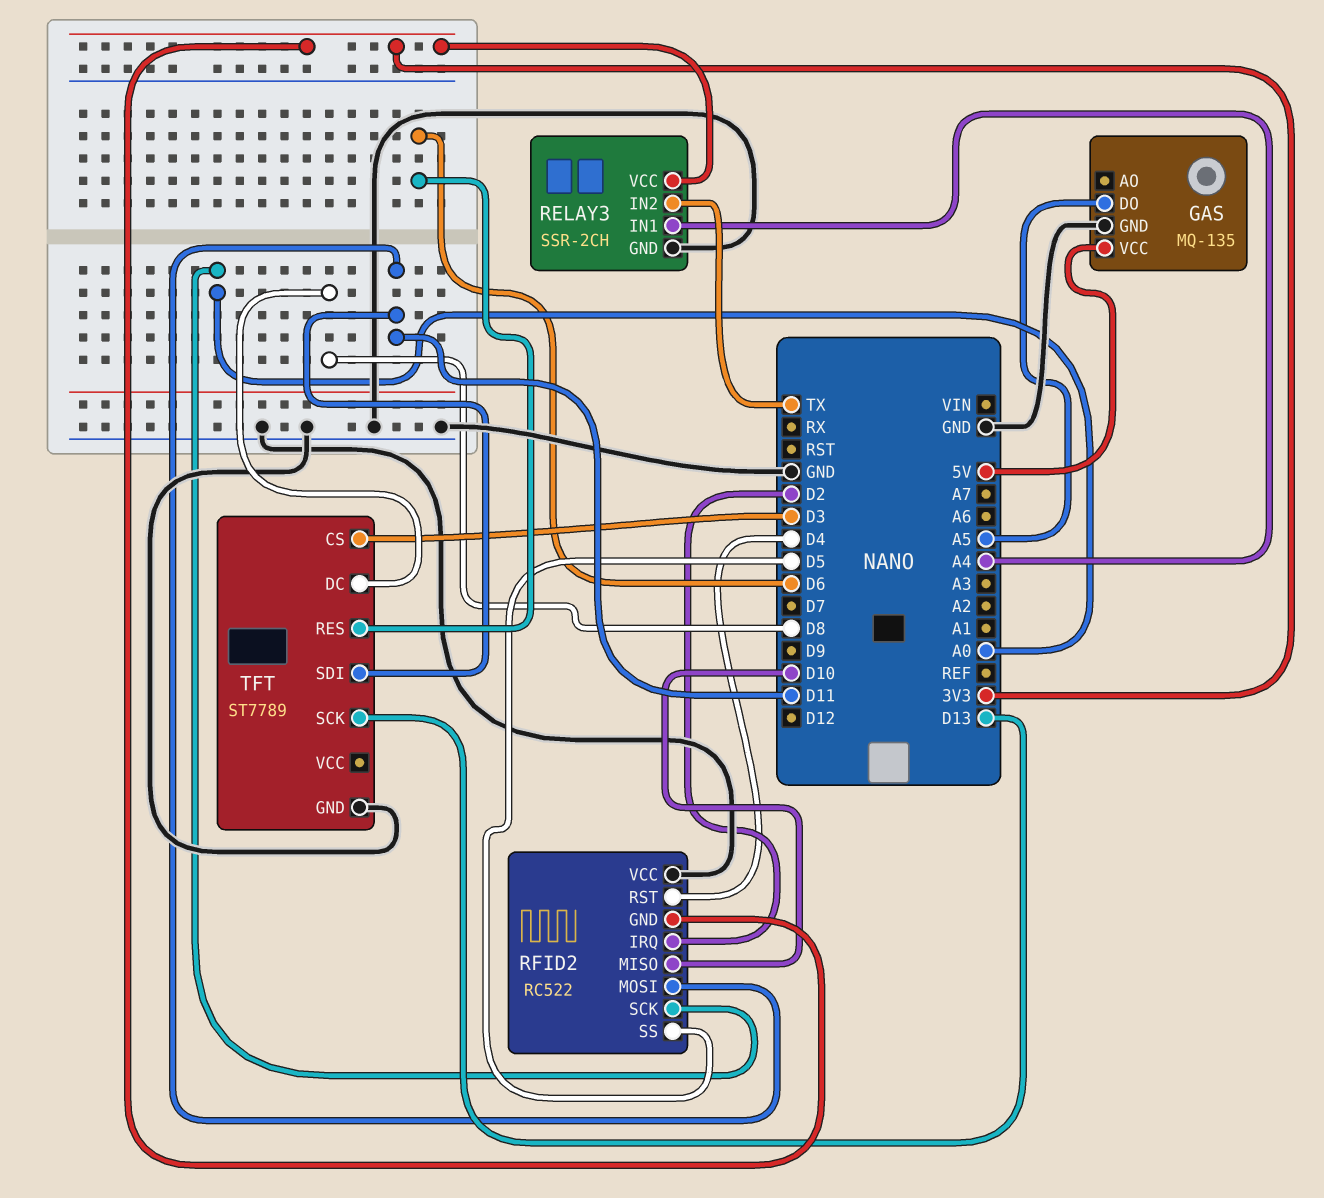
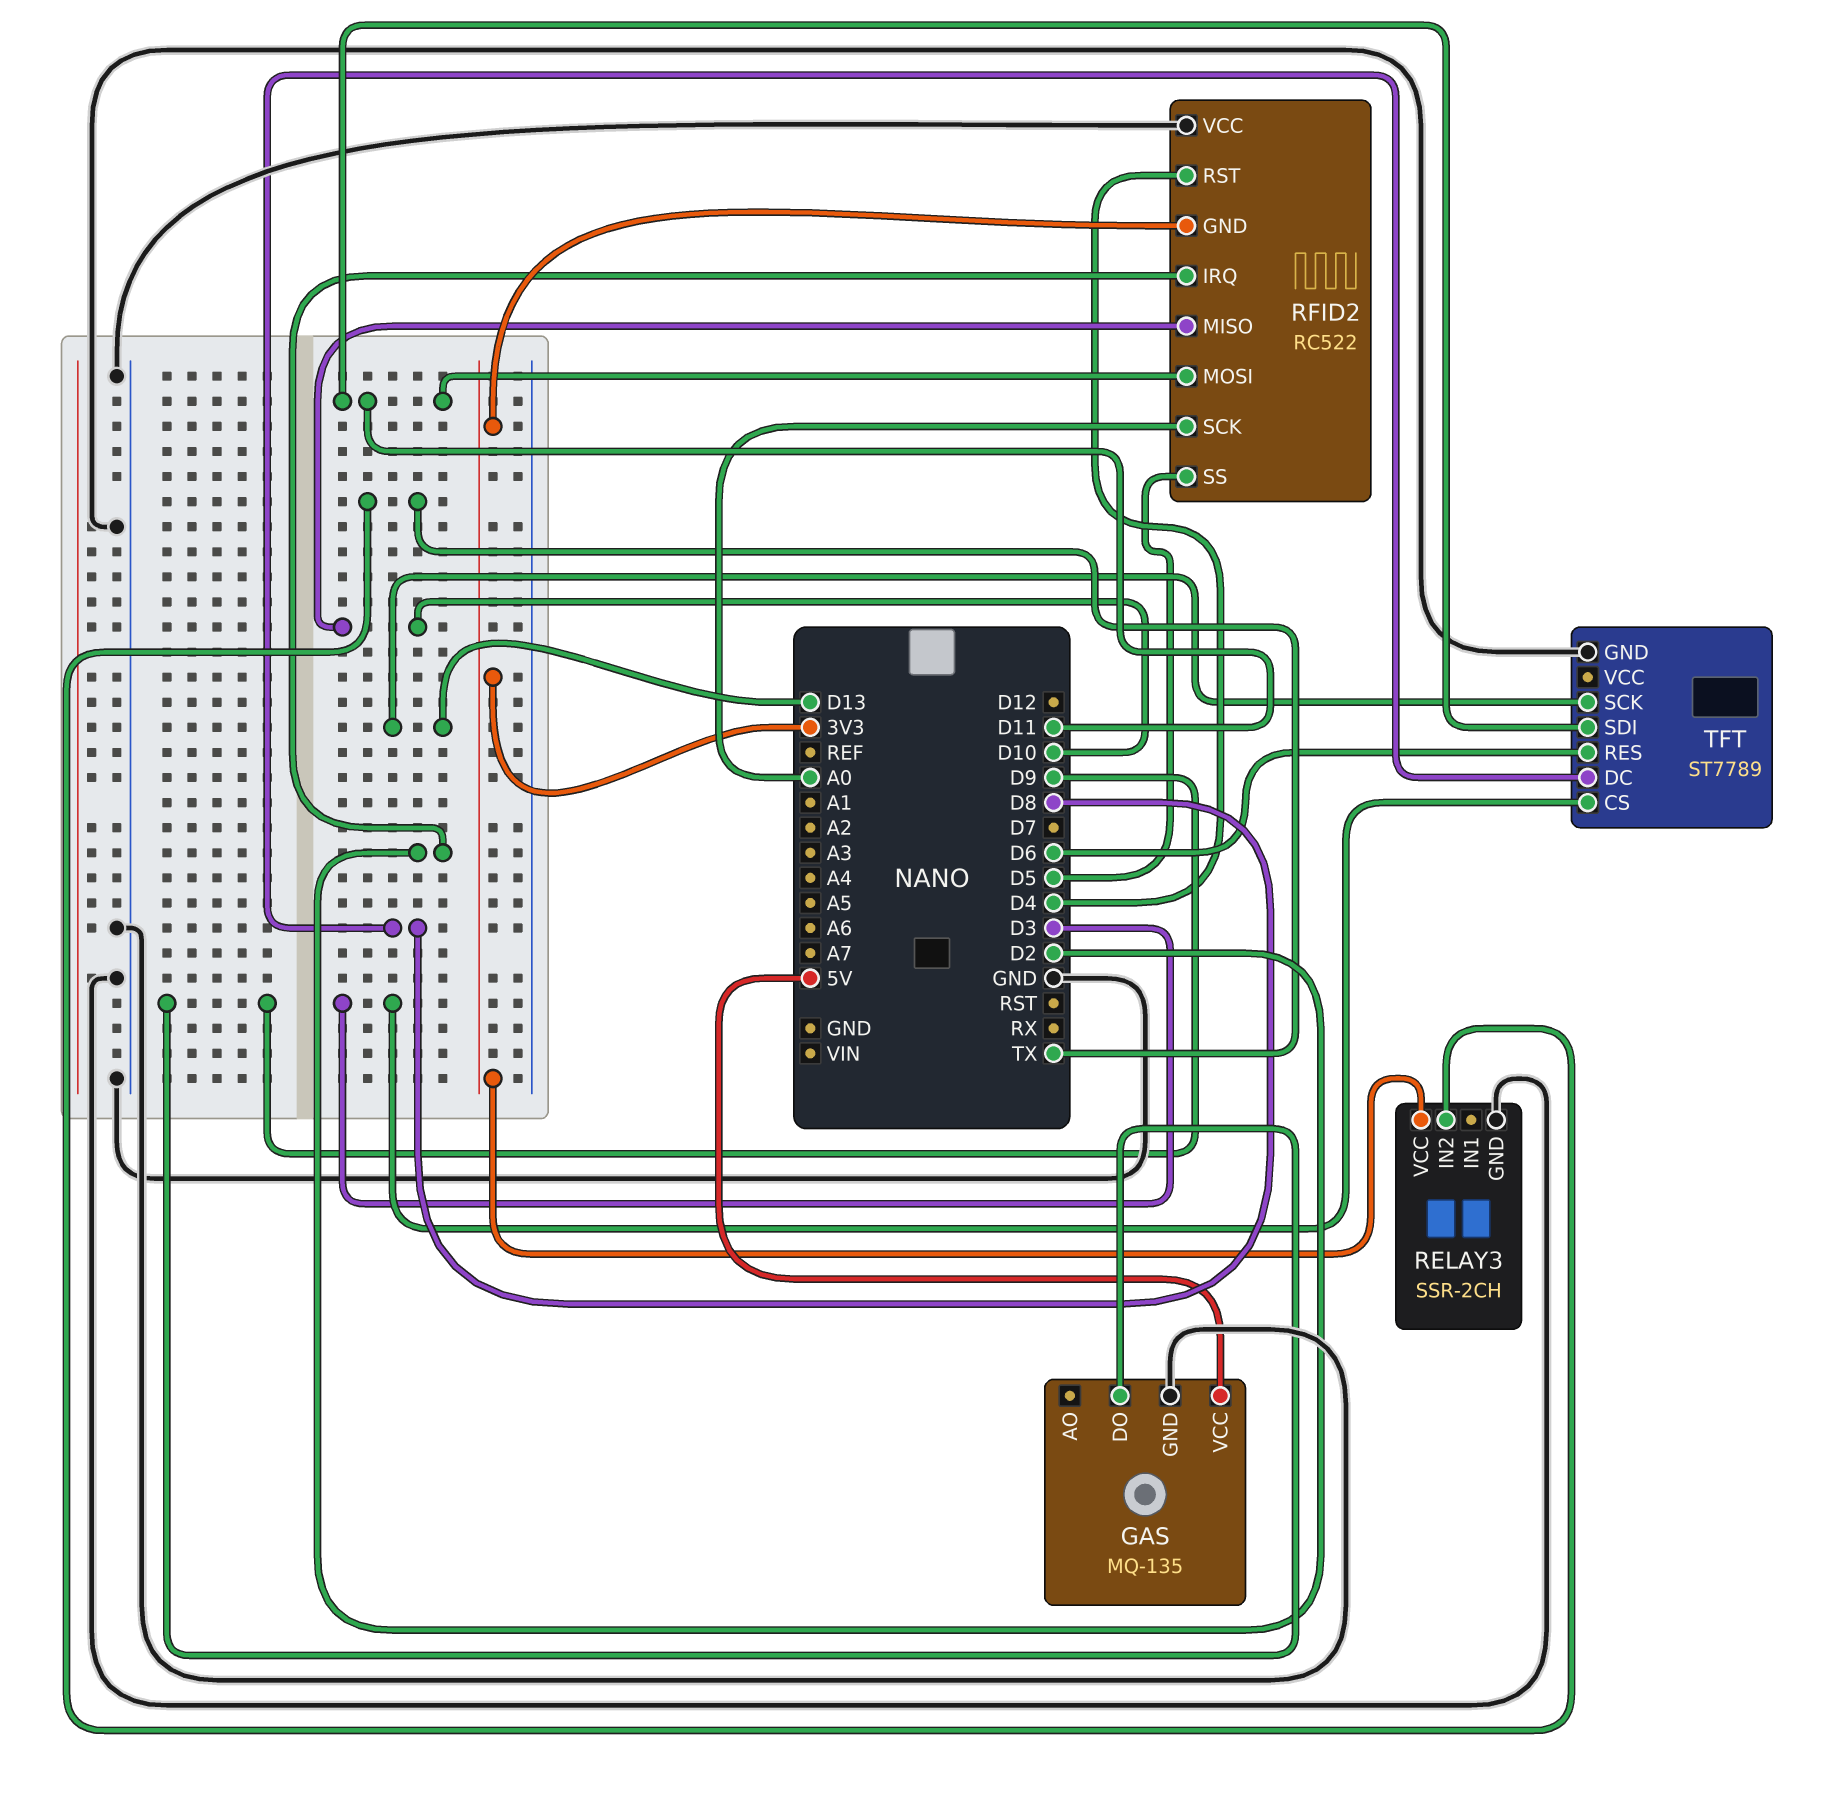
GAS pin DO: A5 -> D9
RELAY3 pin IN1: A4 -> none

